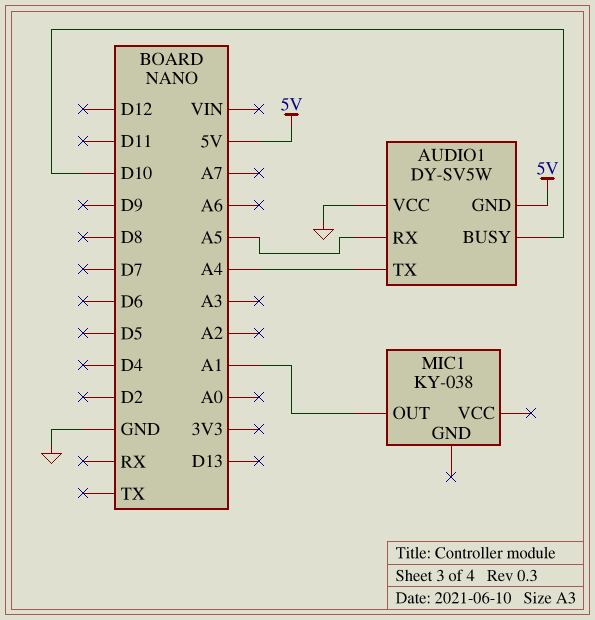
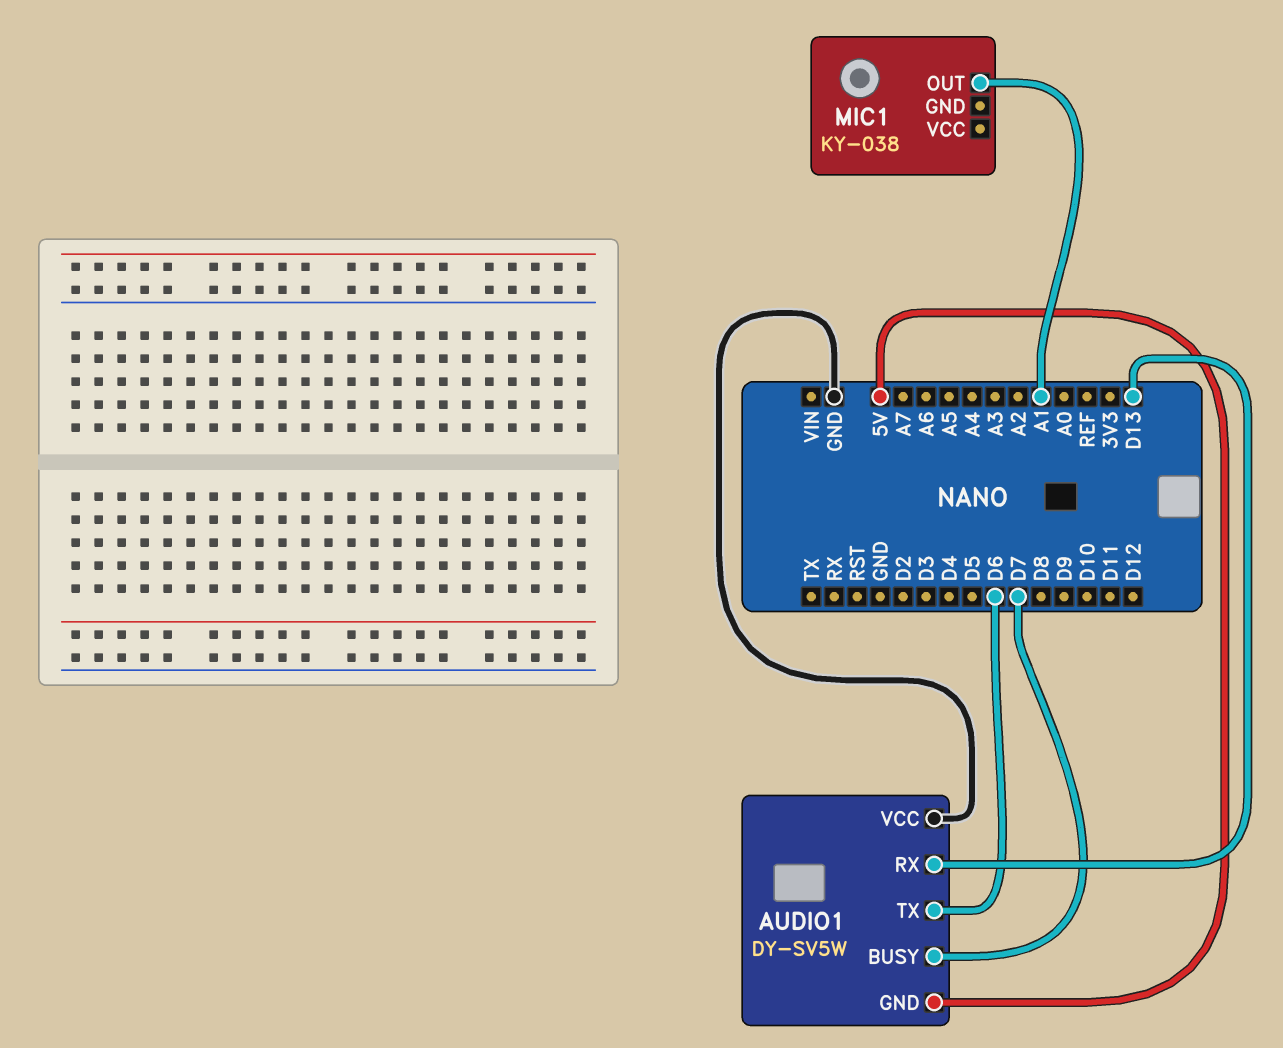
AUDIO1 pin BUSY: D10 -> D7
AUDIO1 pin RX: A5 -> D13
AUDIO1 pin TX: A4 -> D6

